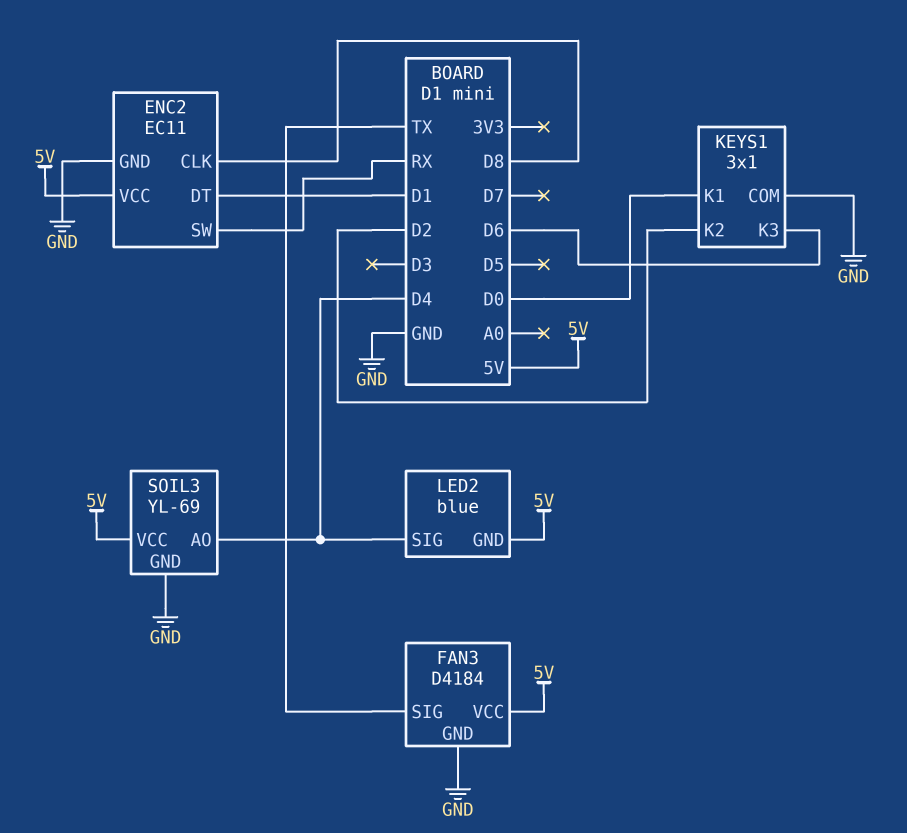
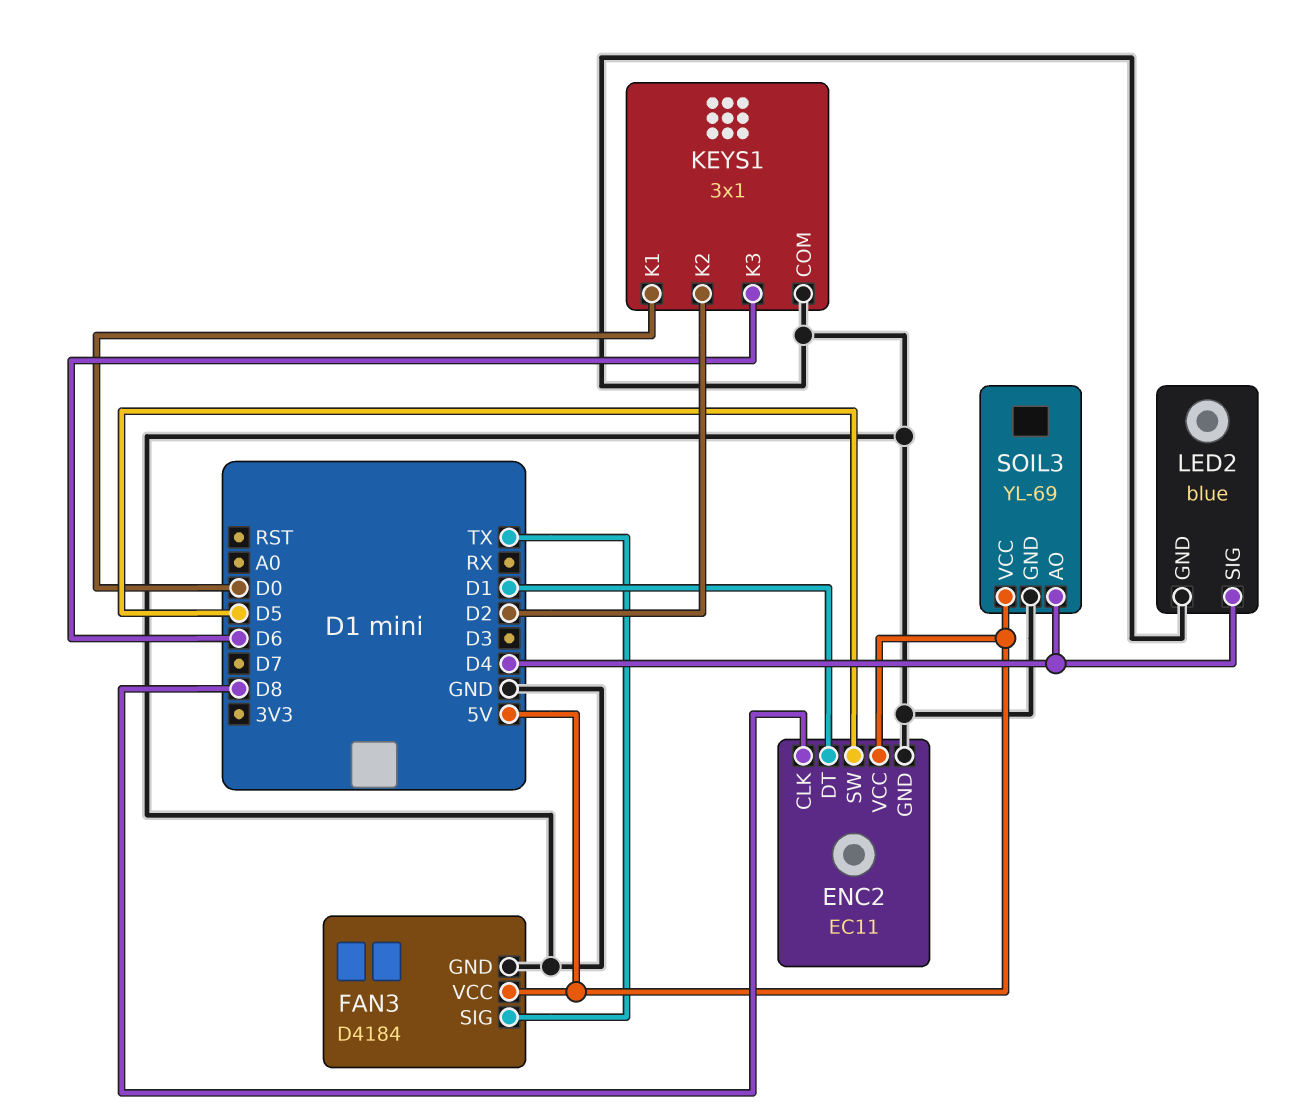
ENC2 pin SW: RX -> D5
LED2 pin GND: 5V -> GND

